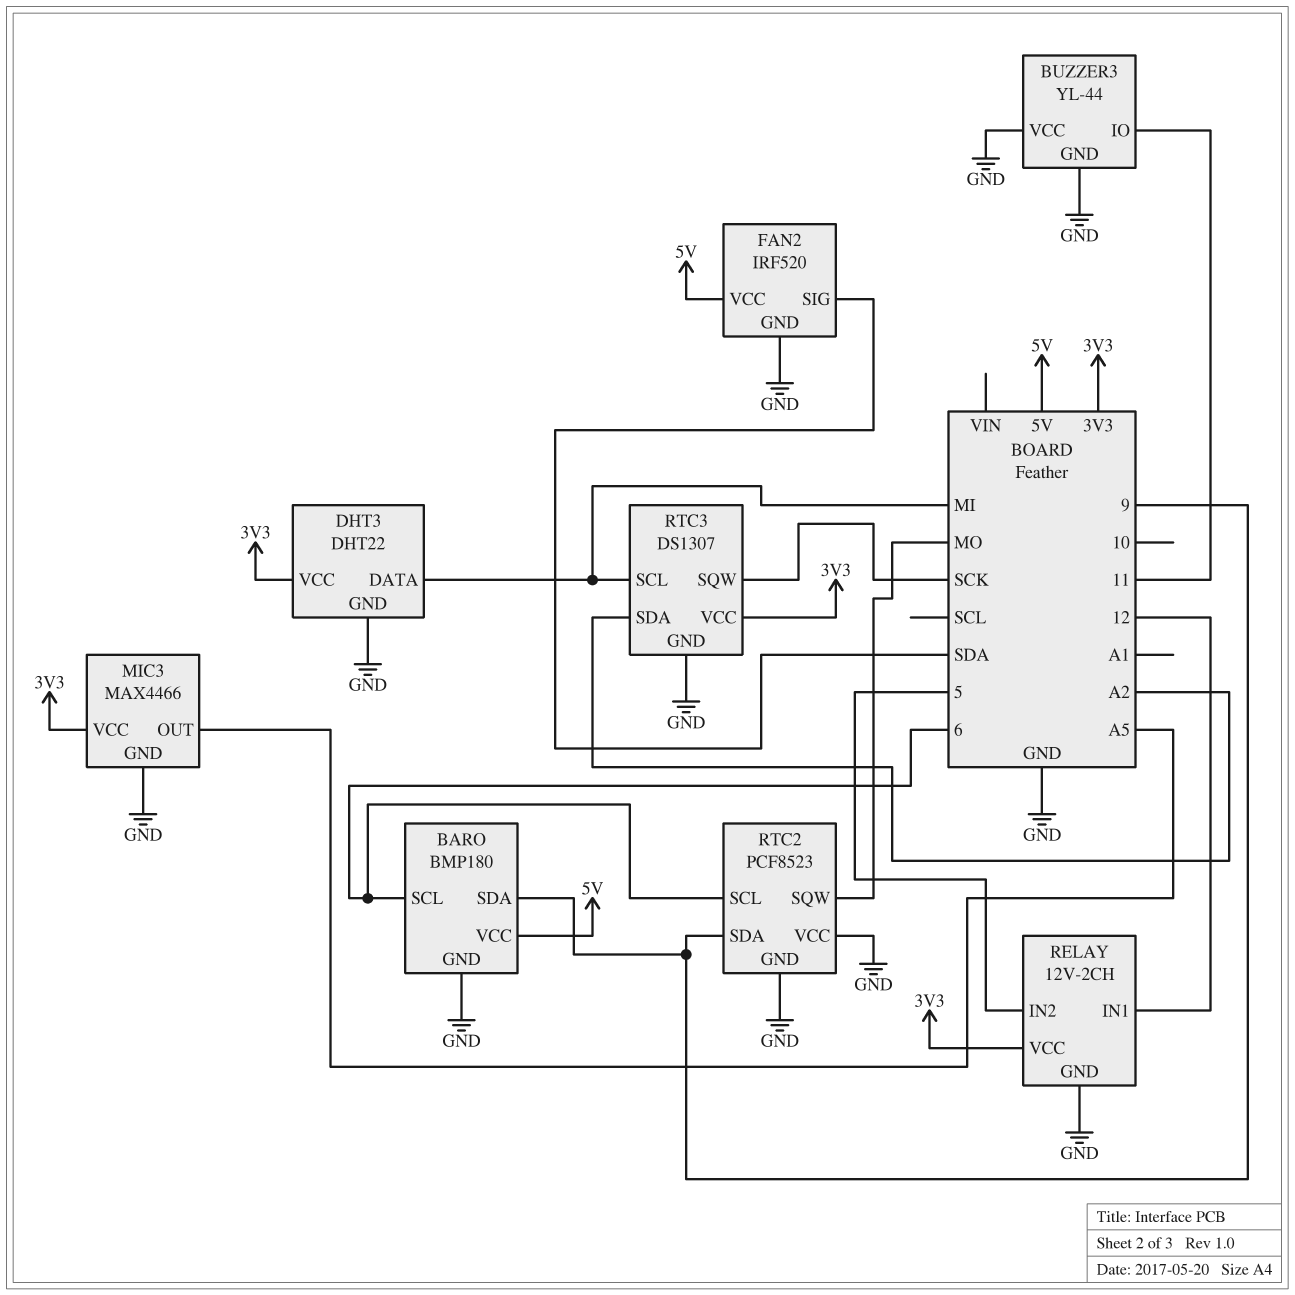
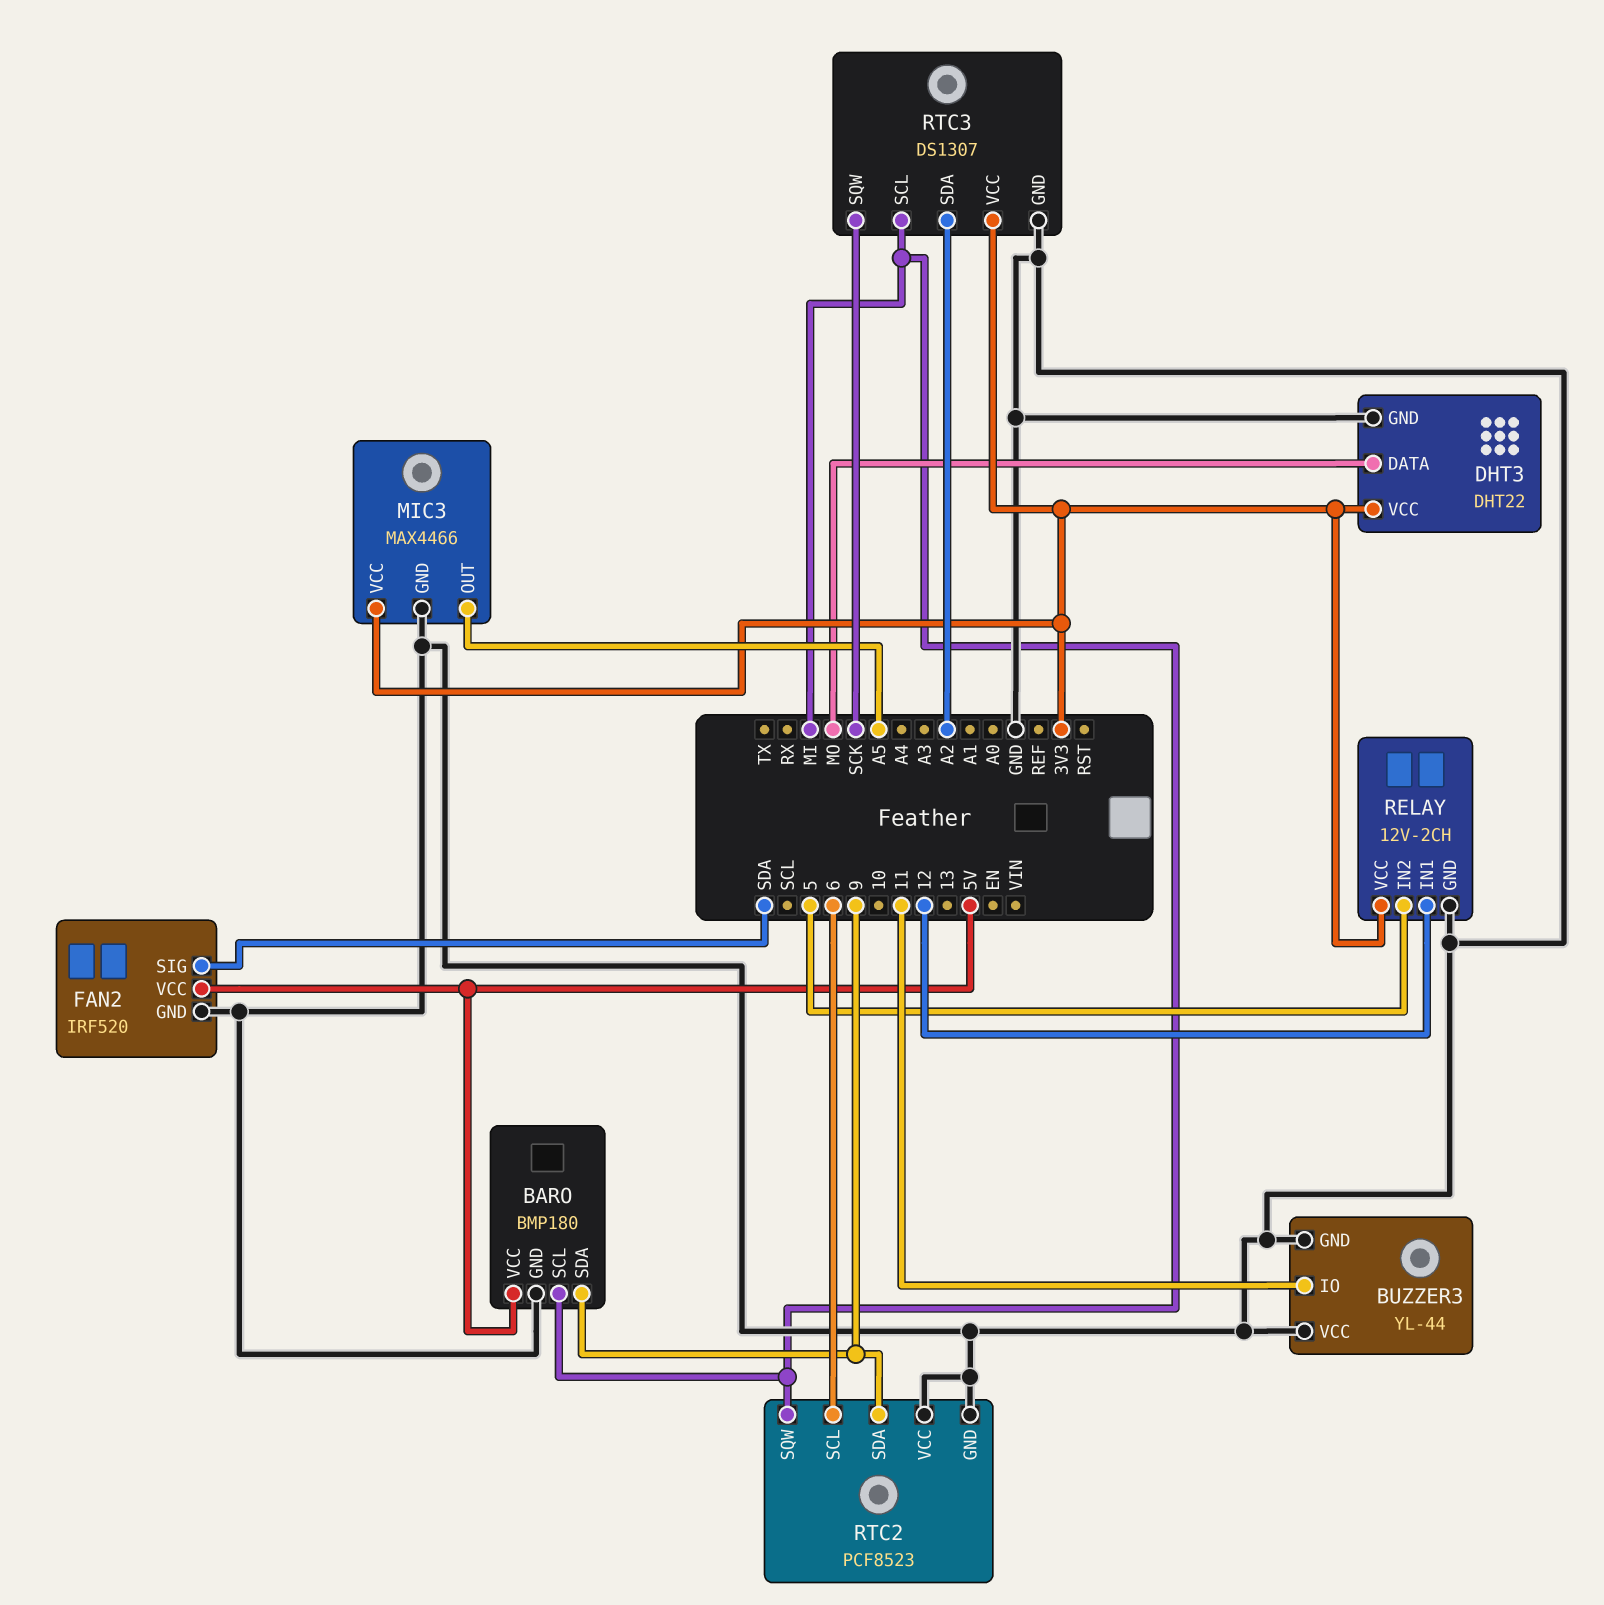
BARO pin SCL: 6 -> MI
DHT3 pin DATA: MI -> MO
RTC2 pin SQW: MO -> MI

